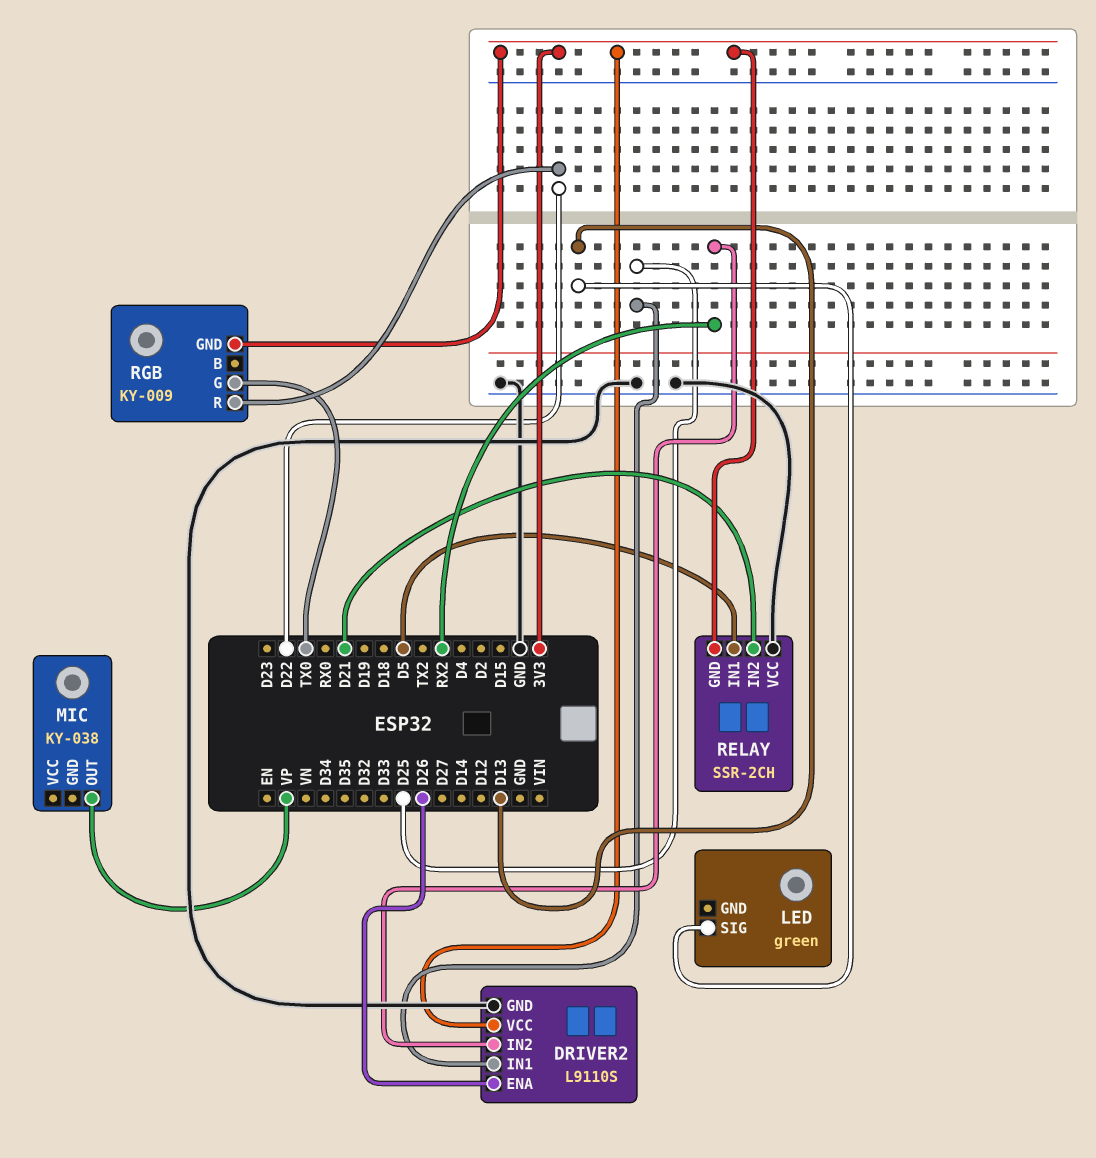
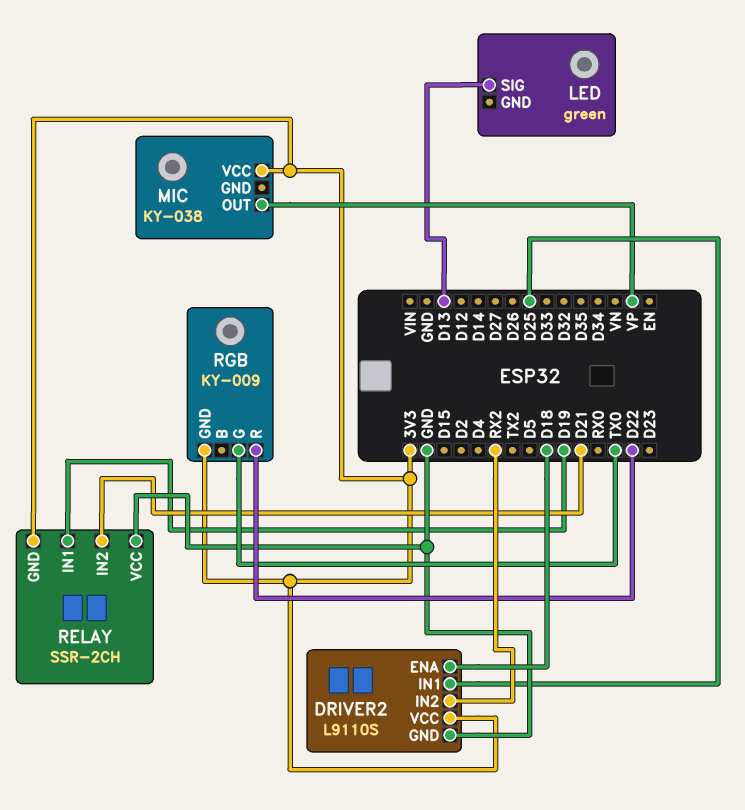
DRIVER2 pin ENA: D26 -> D18
MIC pin VCC: none -> 3V3
RELAY pin IN1: D5 -> D19

